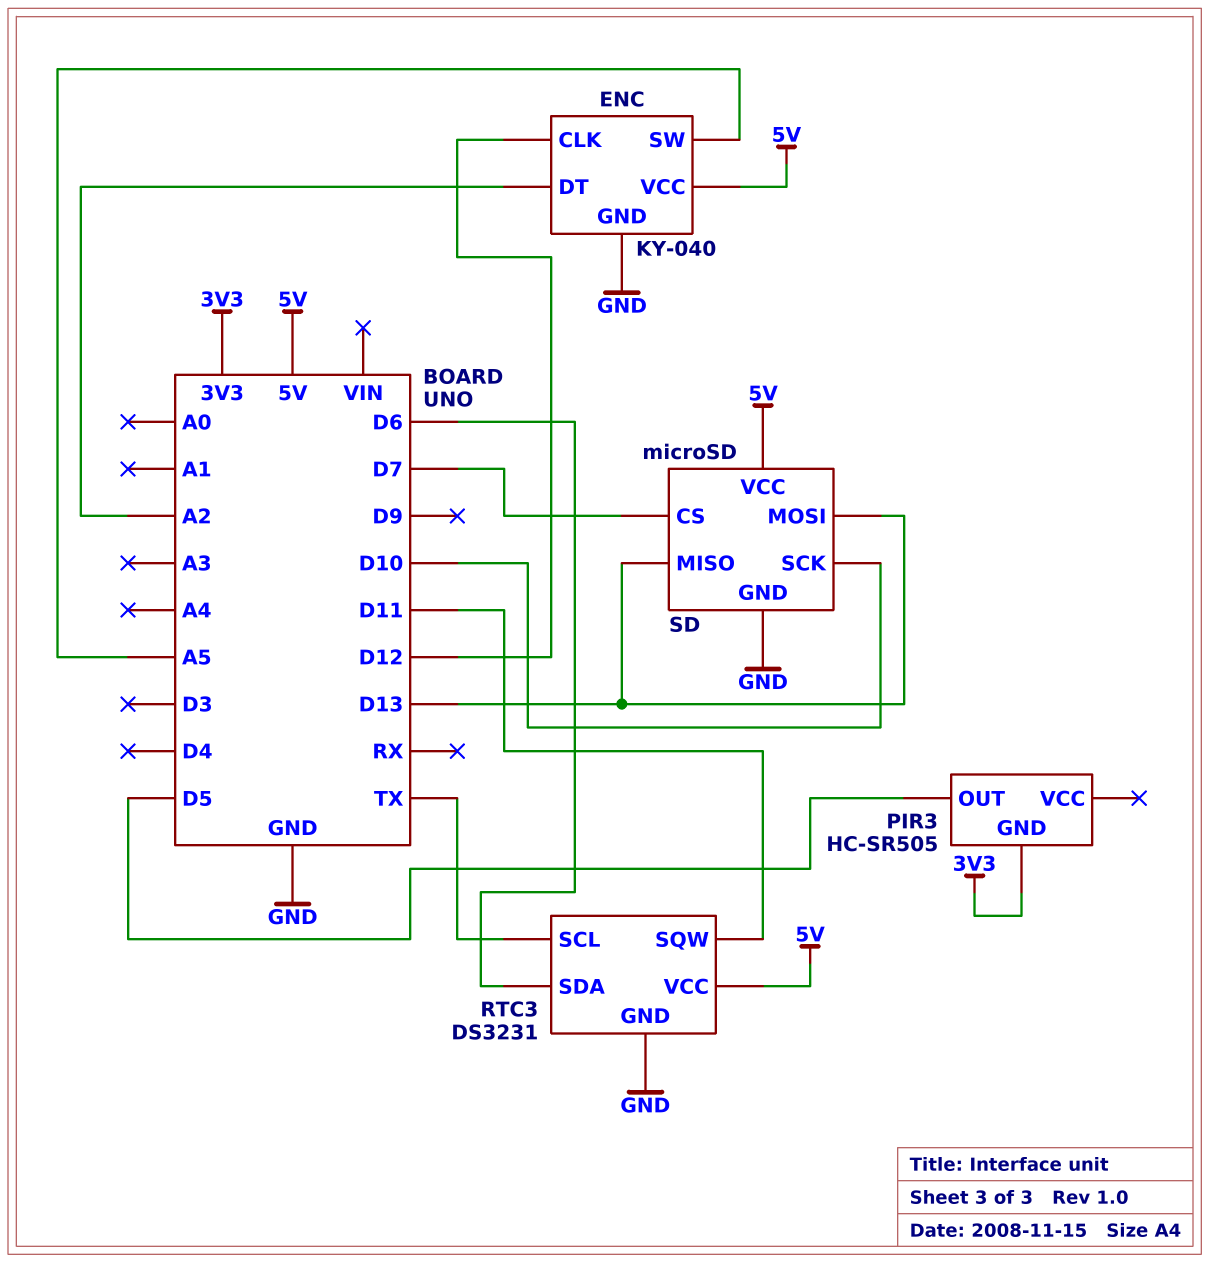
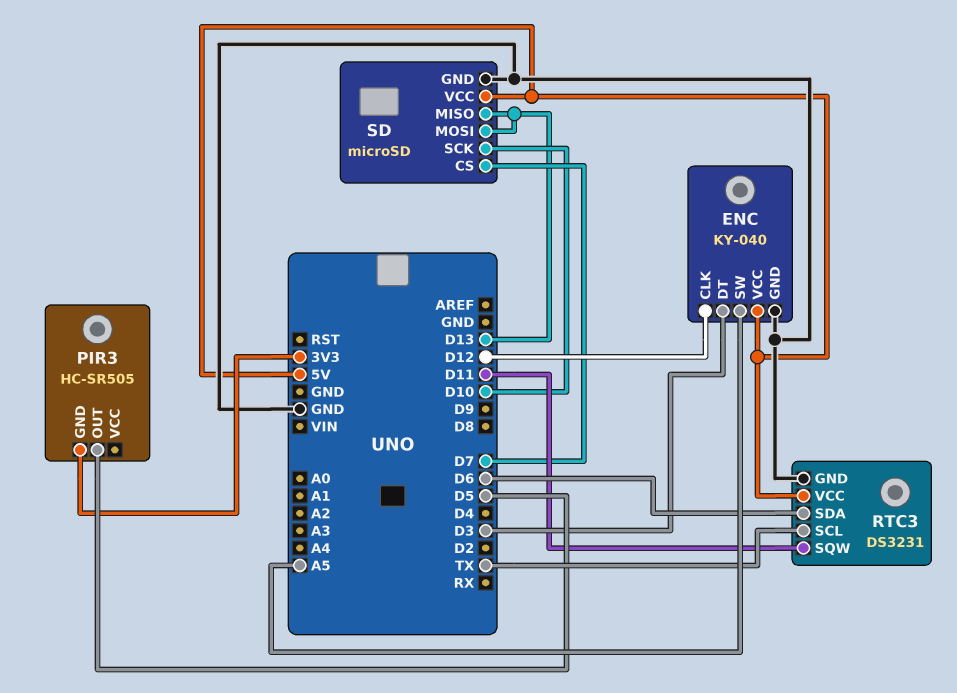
ENC pin DT: A2 -> D3

